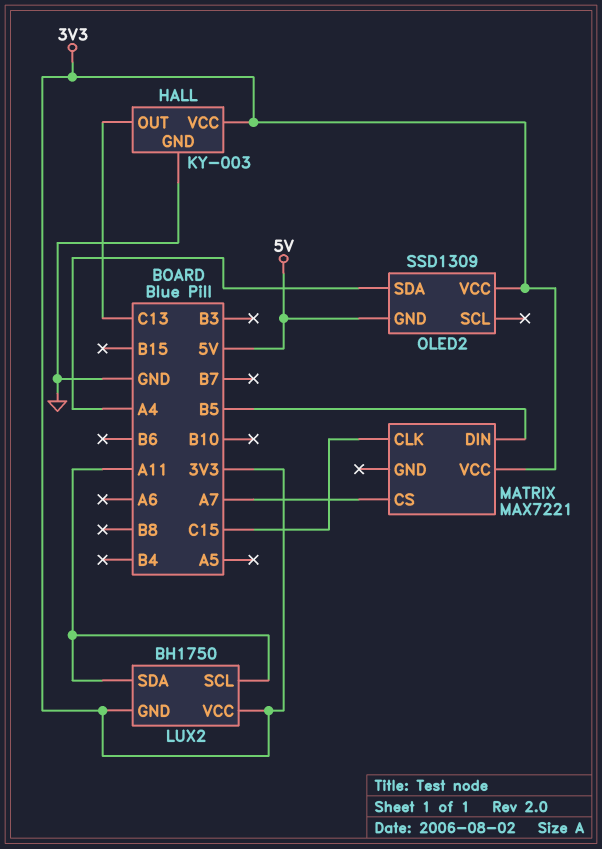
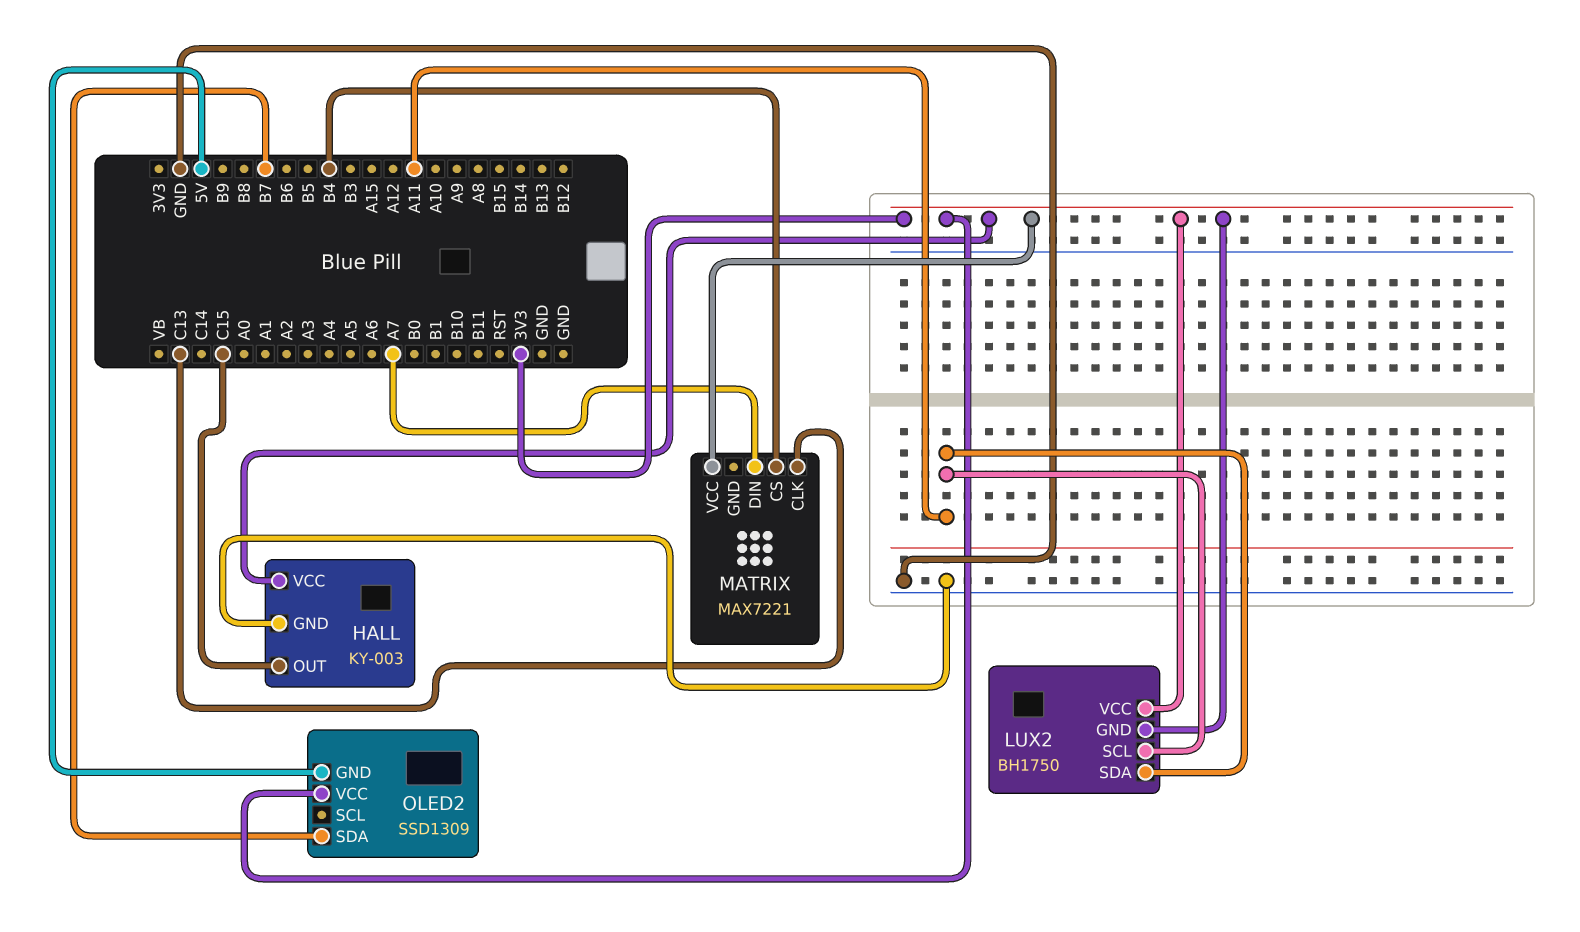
HALL pin OUT: C13 -> C15
MATRIX pin CLK: C15 -> C13
MATRIX pin CS: A7 -> B4
MATRIX pin DIN: B5 -> A7
OLED2 pin SDA: A4 -> B7

